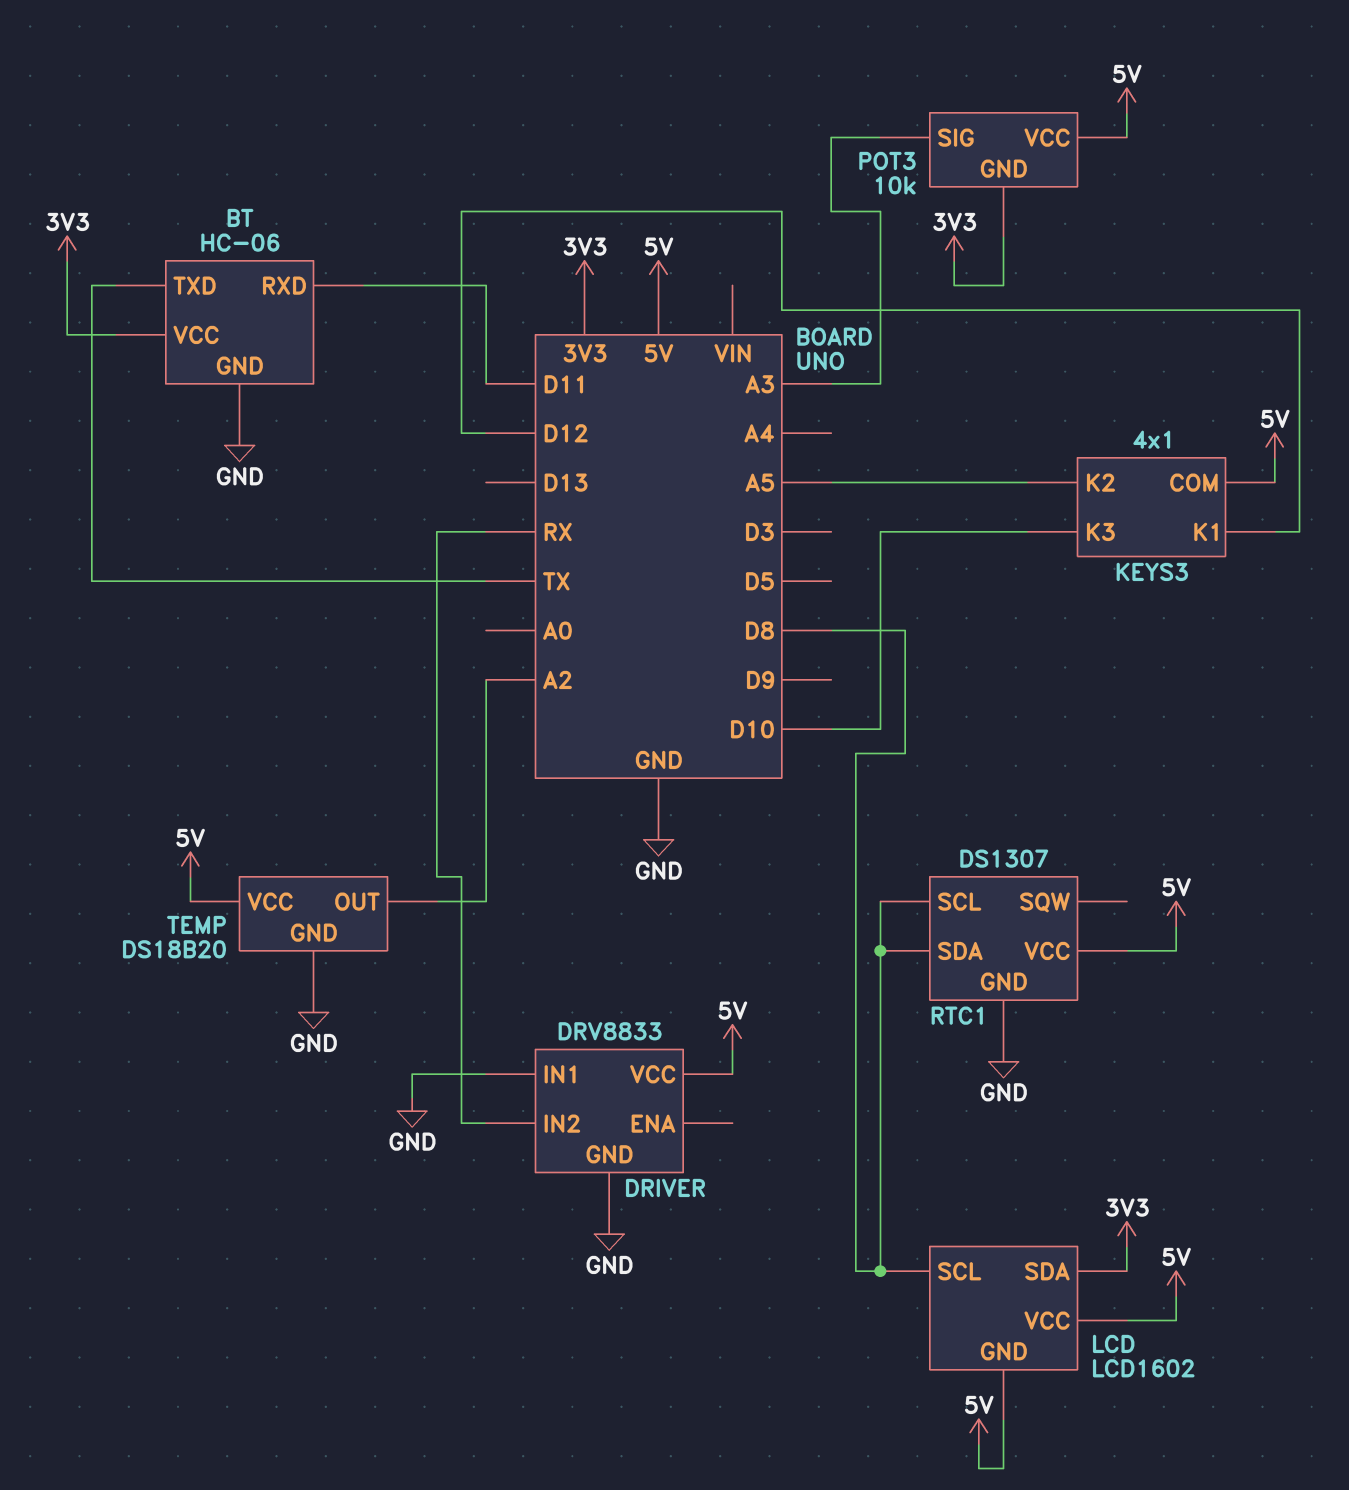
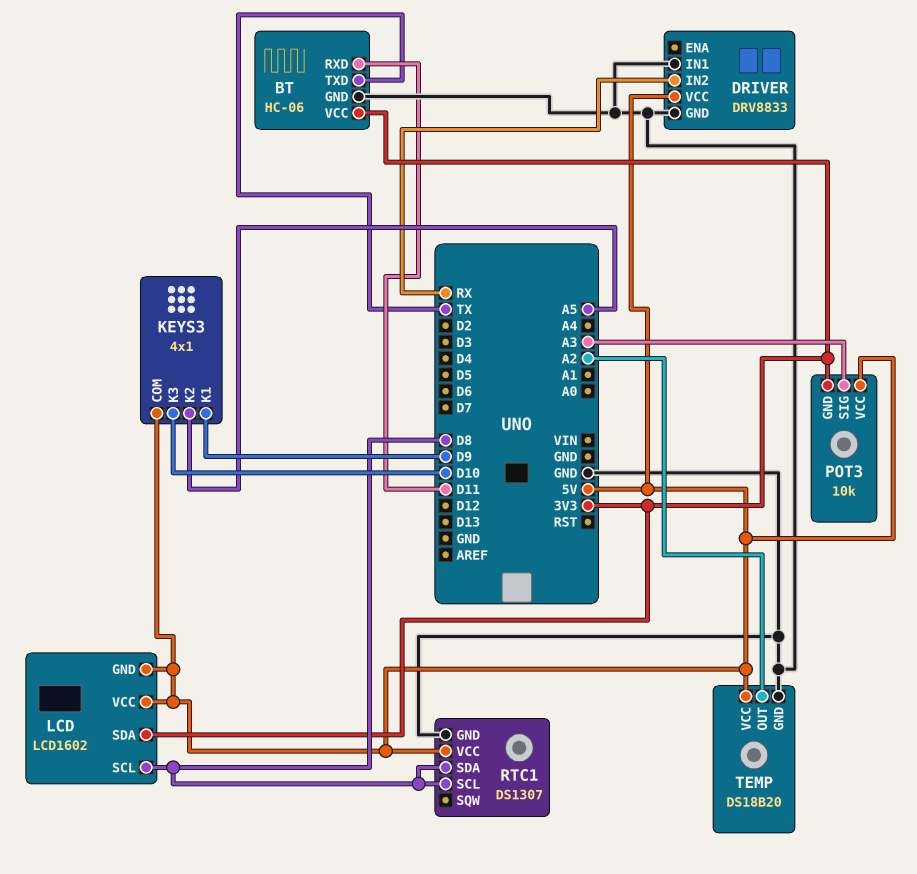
KEYS3 pin K1: D12 -> D9

